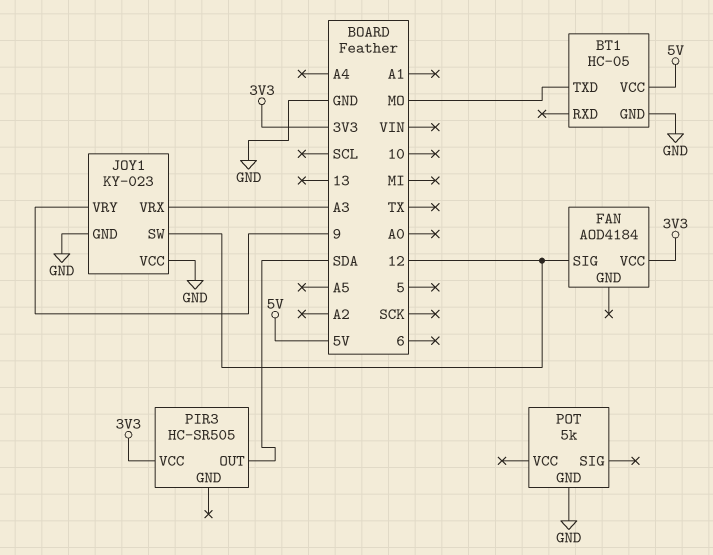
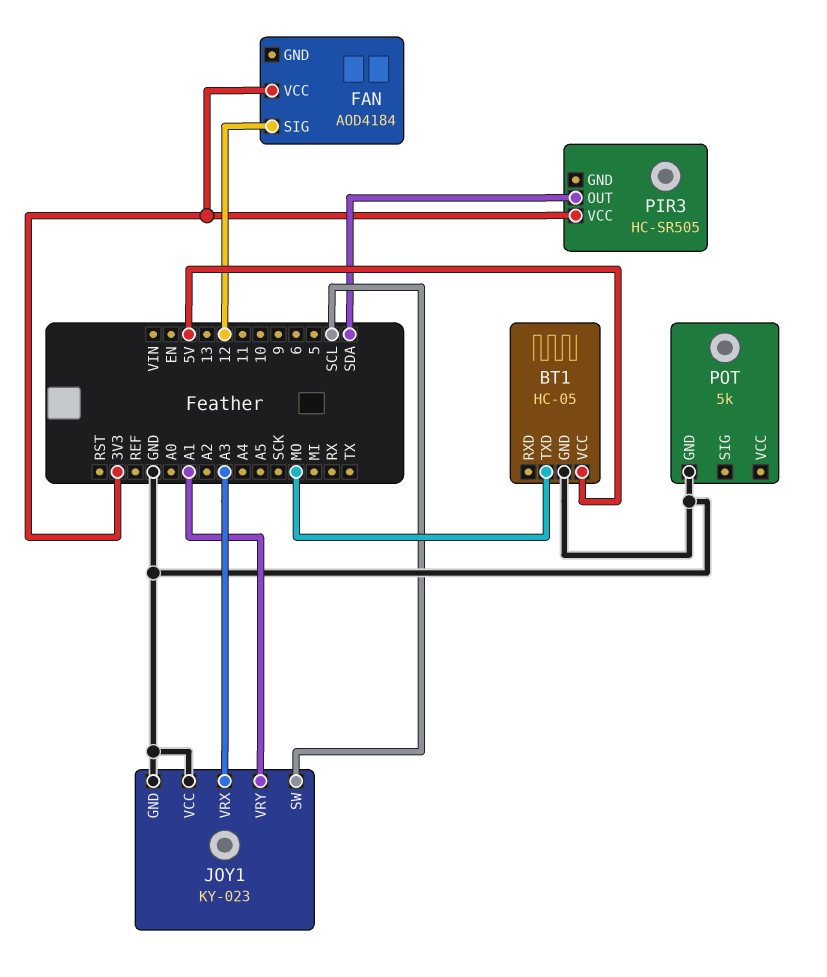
JOY1 pin SW: 12 -> SCL
JOY1 pin VRY: 9 -> A1

